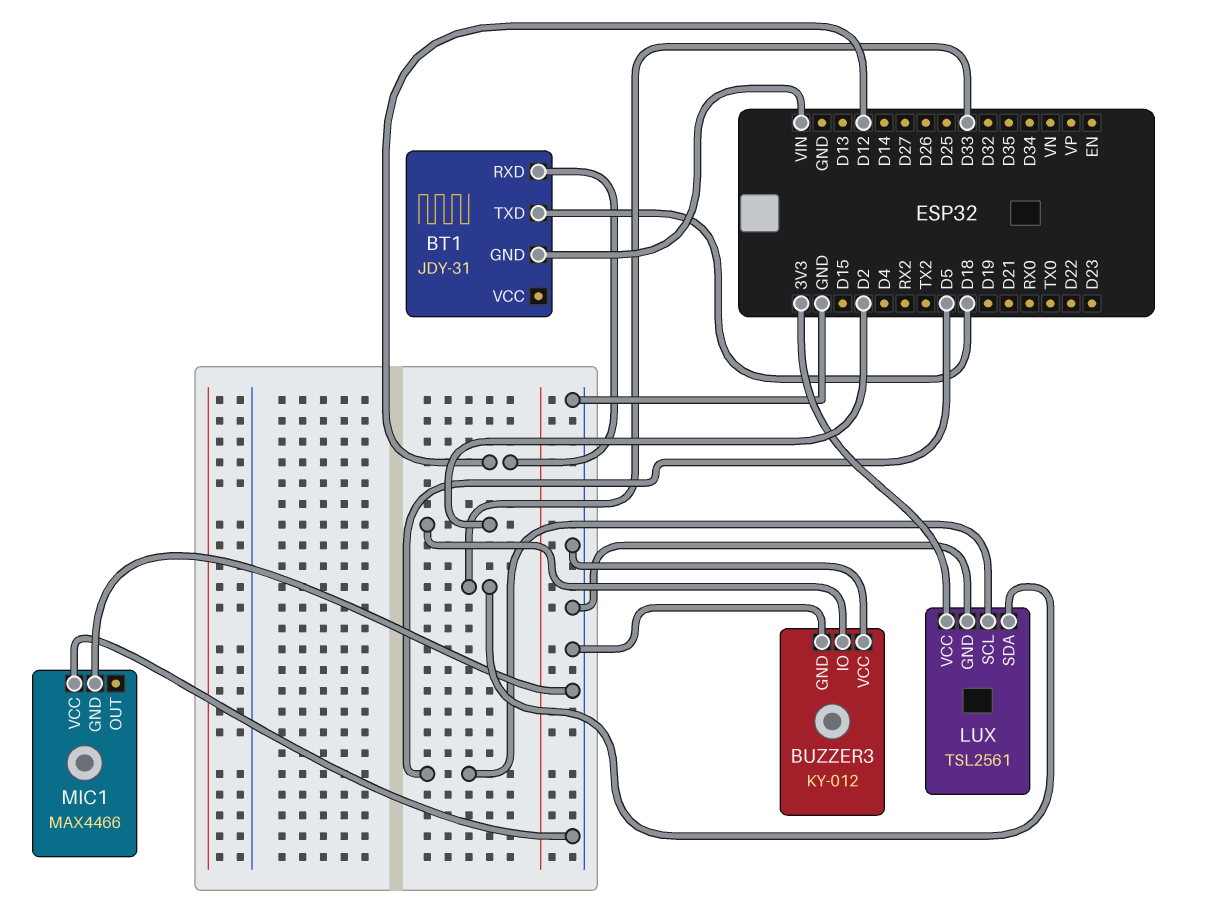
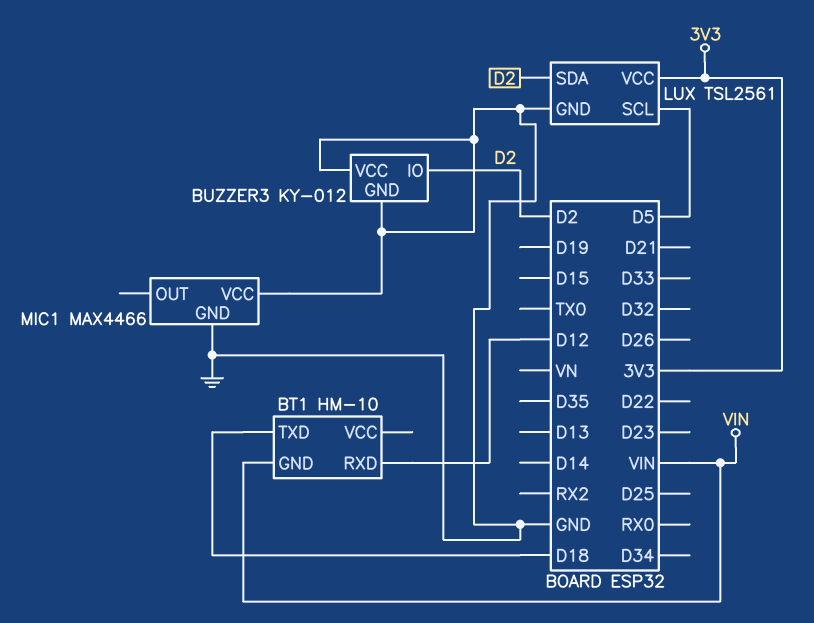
BT1: JDY-31 -> HM-10
LUX pin SDA: D33 -> D2

